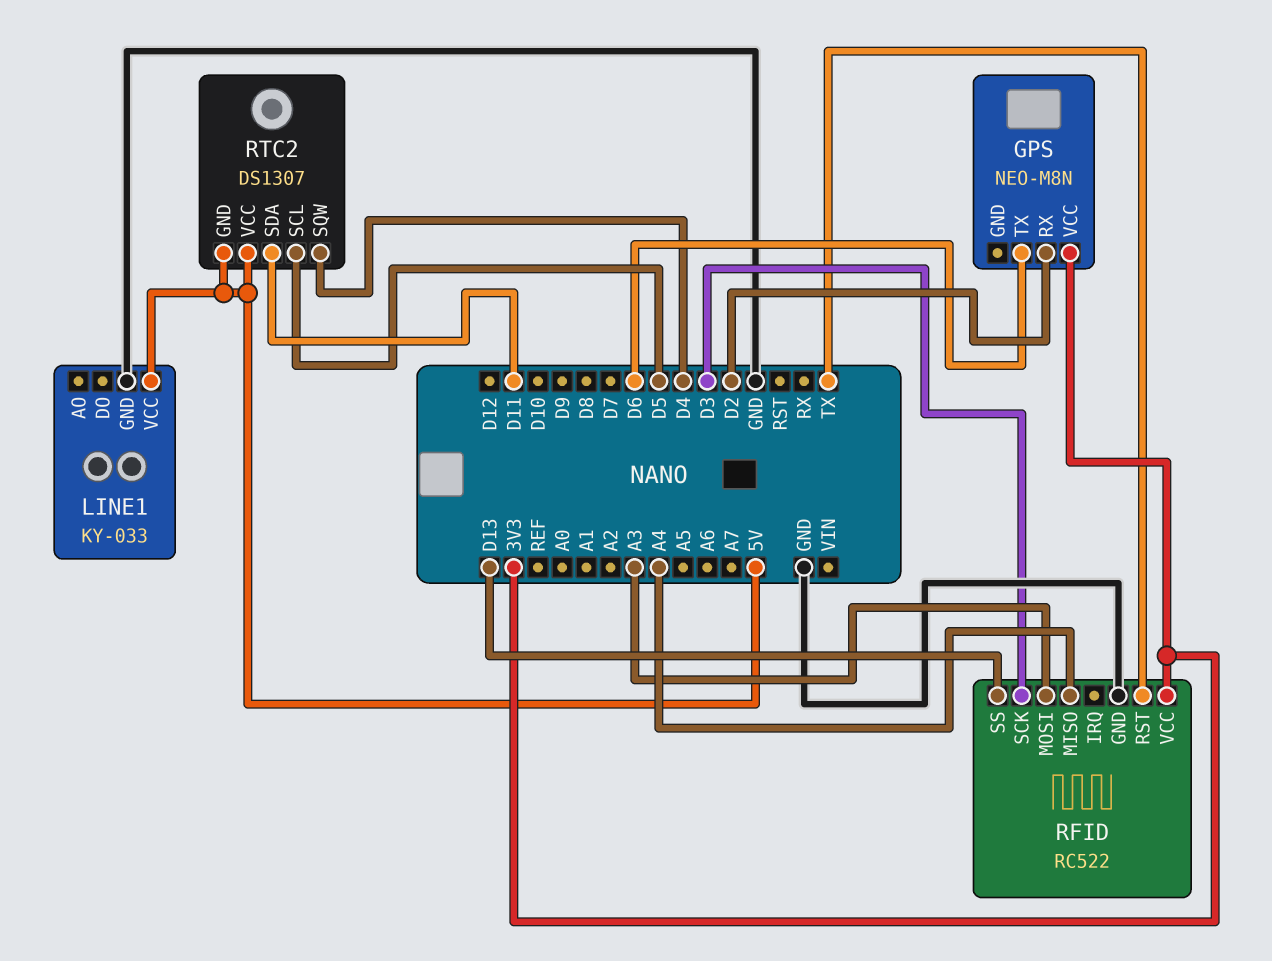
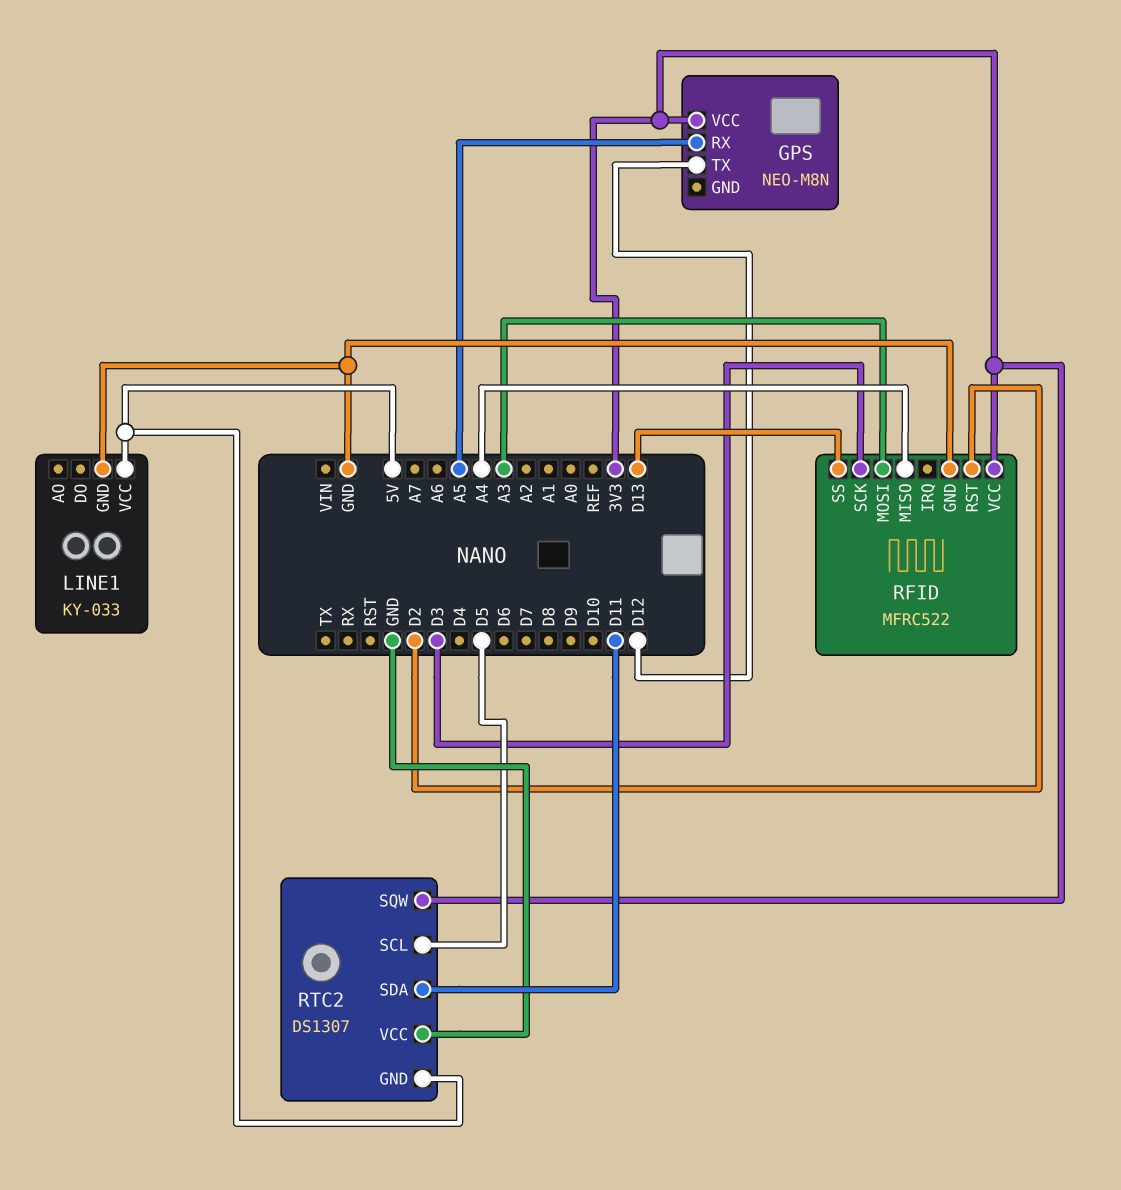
GPS pin RX: D2 -> A5
GPS pin TX: D6 -> D12
RFID: RC522 -> MFRC522
RFID pin RST: TX -> D2
RTC2 pin SQW: D4 -> 3V3
RTC2 pin VCC: 5V -> GND

